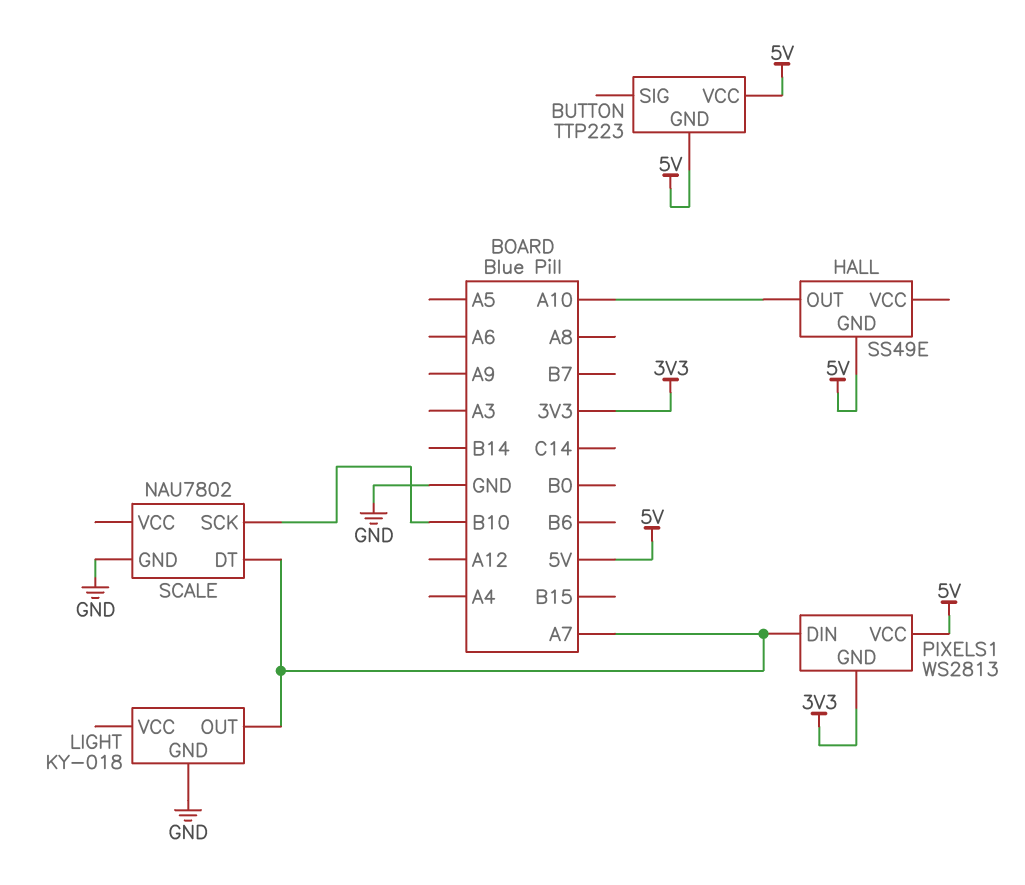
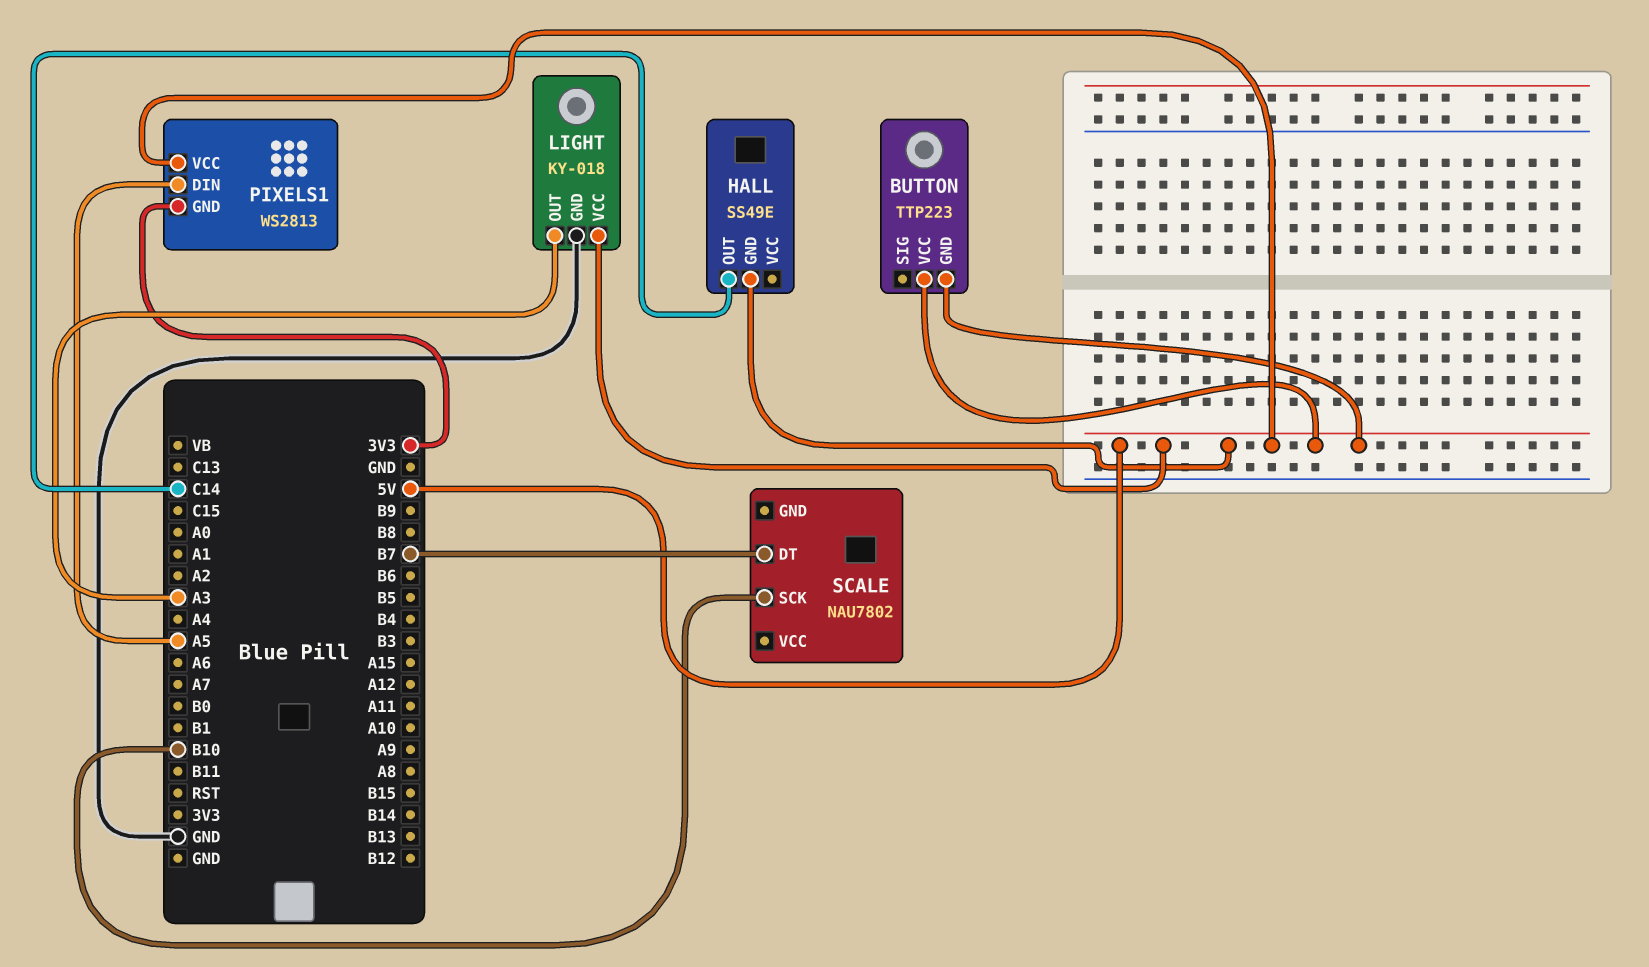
HALL pin OUT: A10 -> C14
LIGHT pin OUT: A7 -> A3
LIGHT pin VCC: none -> 5V
PIXELS1 pin DIN: A7 -> A5
SCALE pin DT: A7 -> B7
SCALE pin GND: GND -> none

